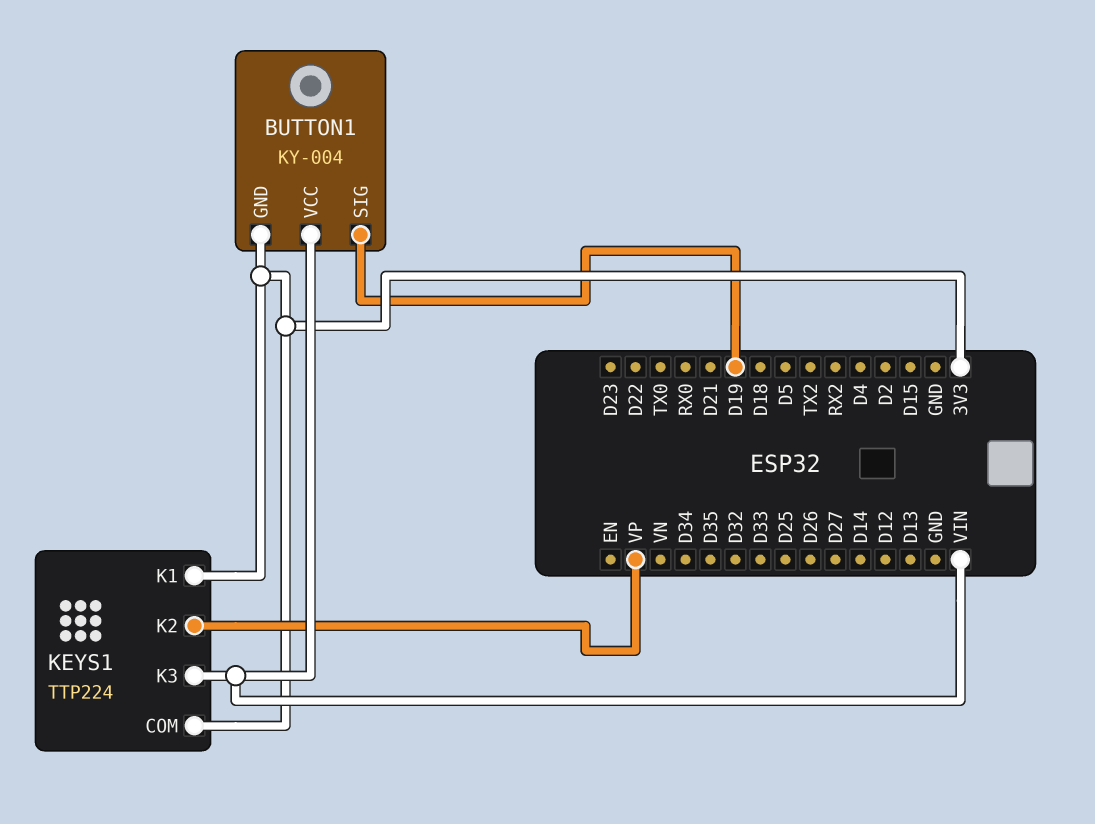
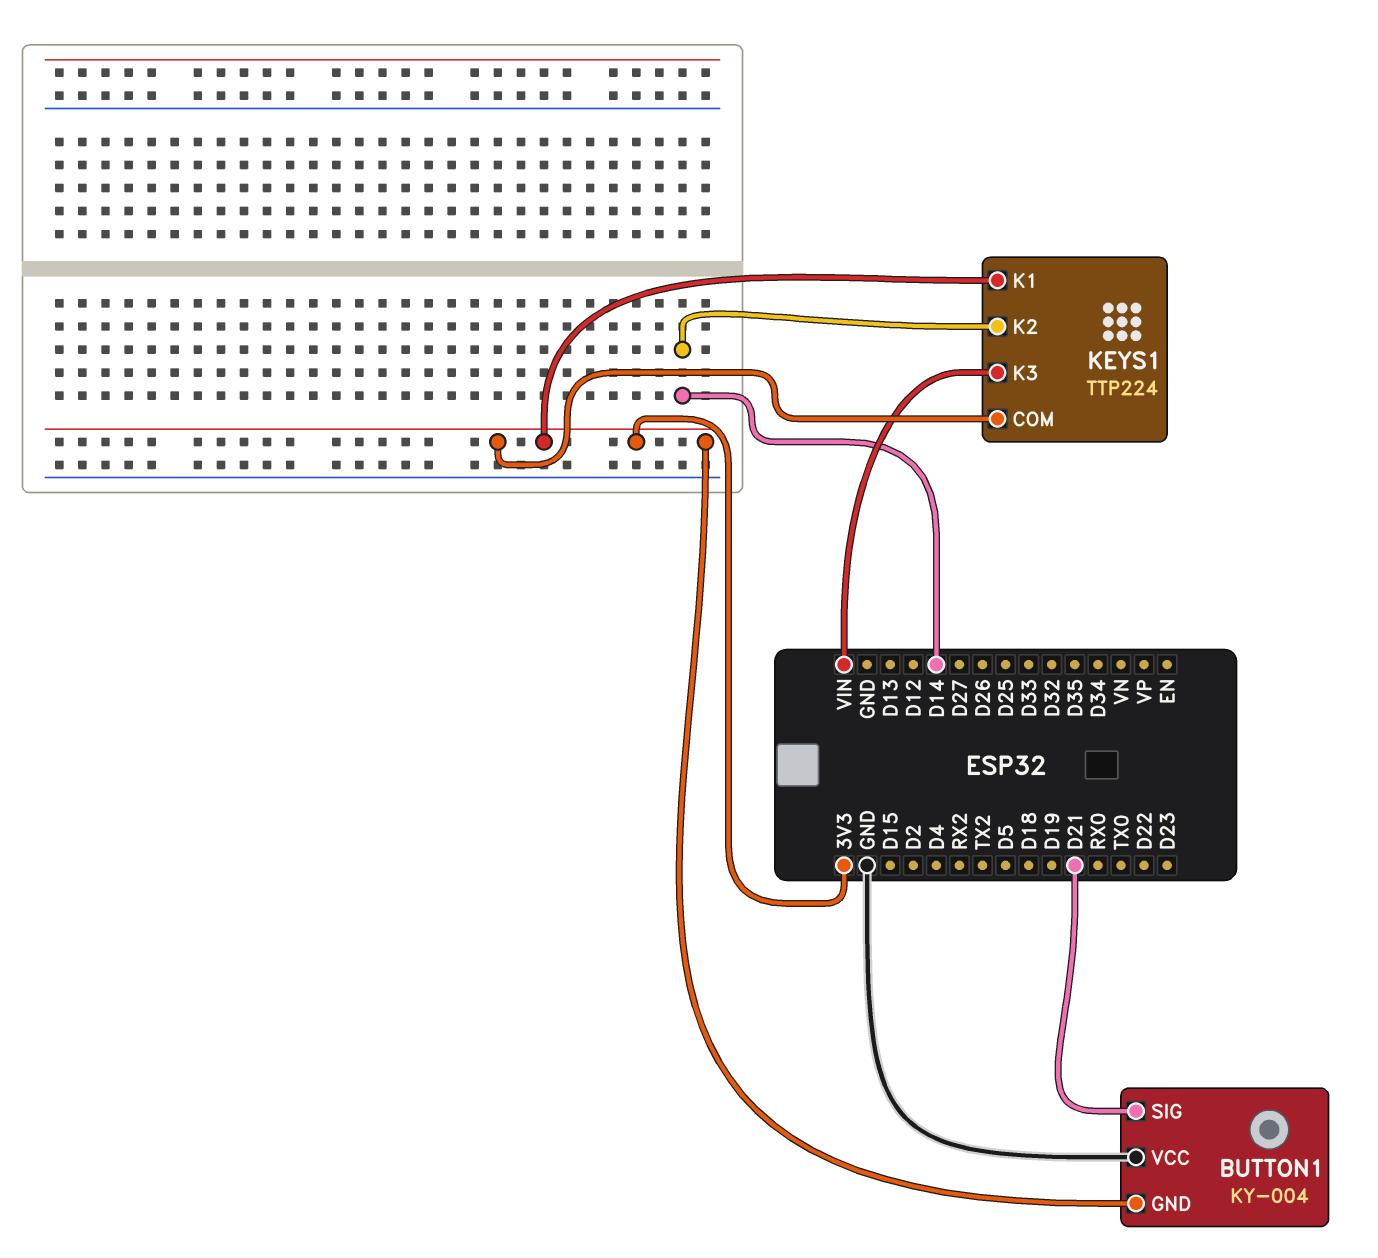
BUTTON1 pin SIG: D19 -> D21
BUTTON1 pin VCC: VIN -> GND
KEYS1 pin K2: VP -> D14

